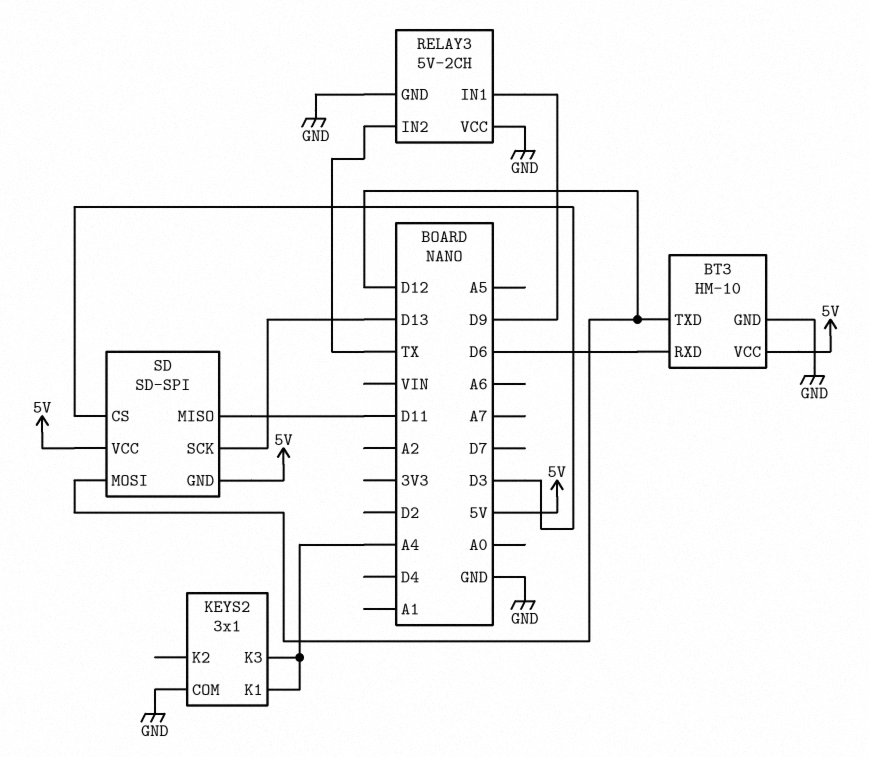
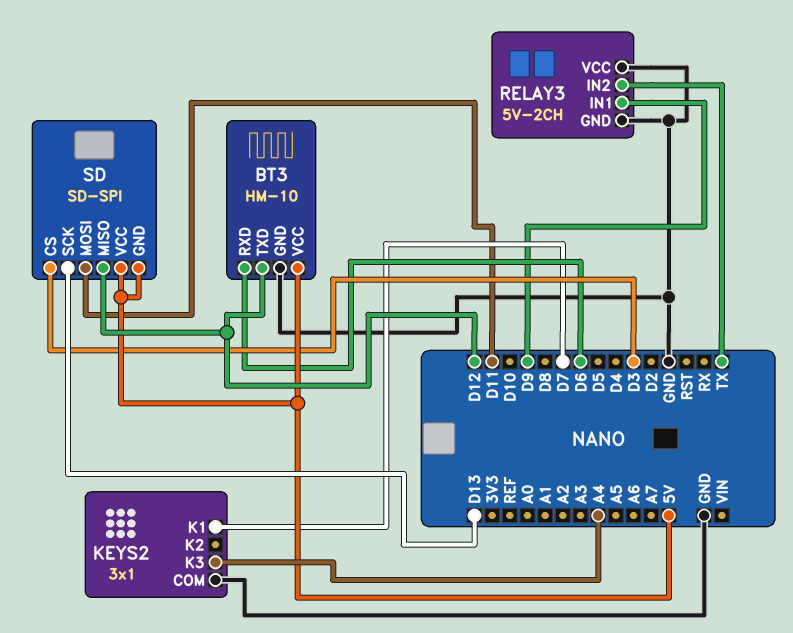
KEYS2 pin K1: A4 -> D7
SD pin MISO: D11 -> D12
SD pin MOSI: D12 -> D11

